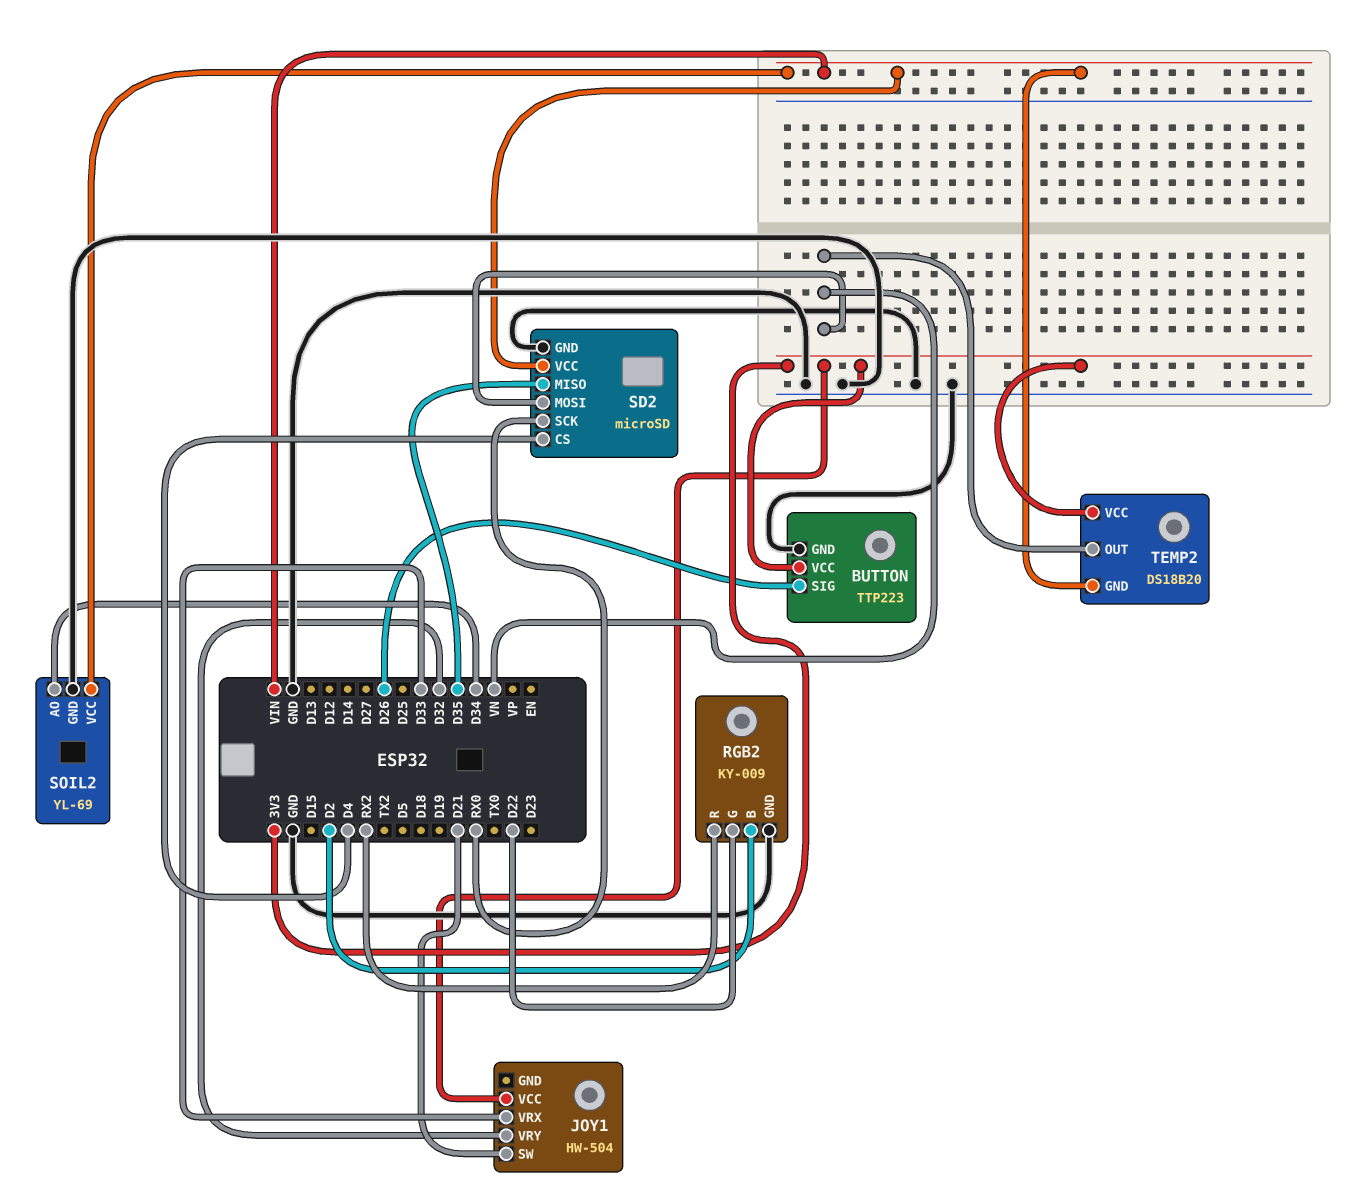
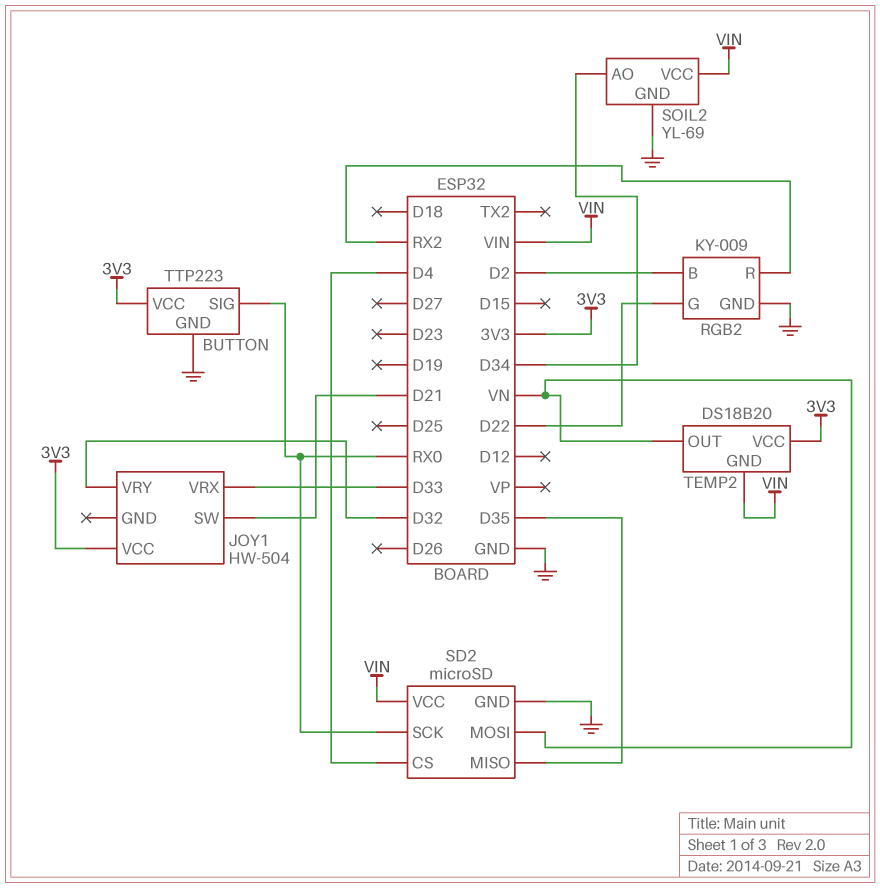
BUTTON pin SIG: D26 -> RX0

